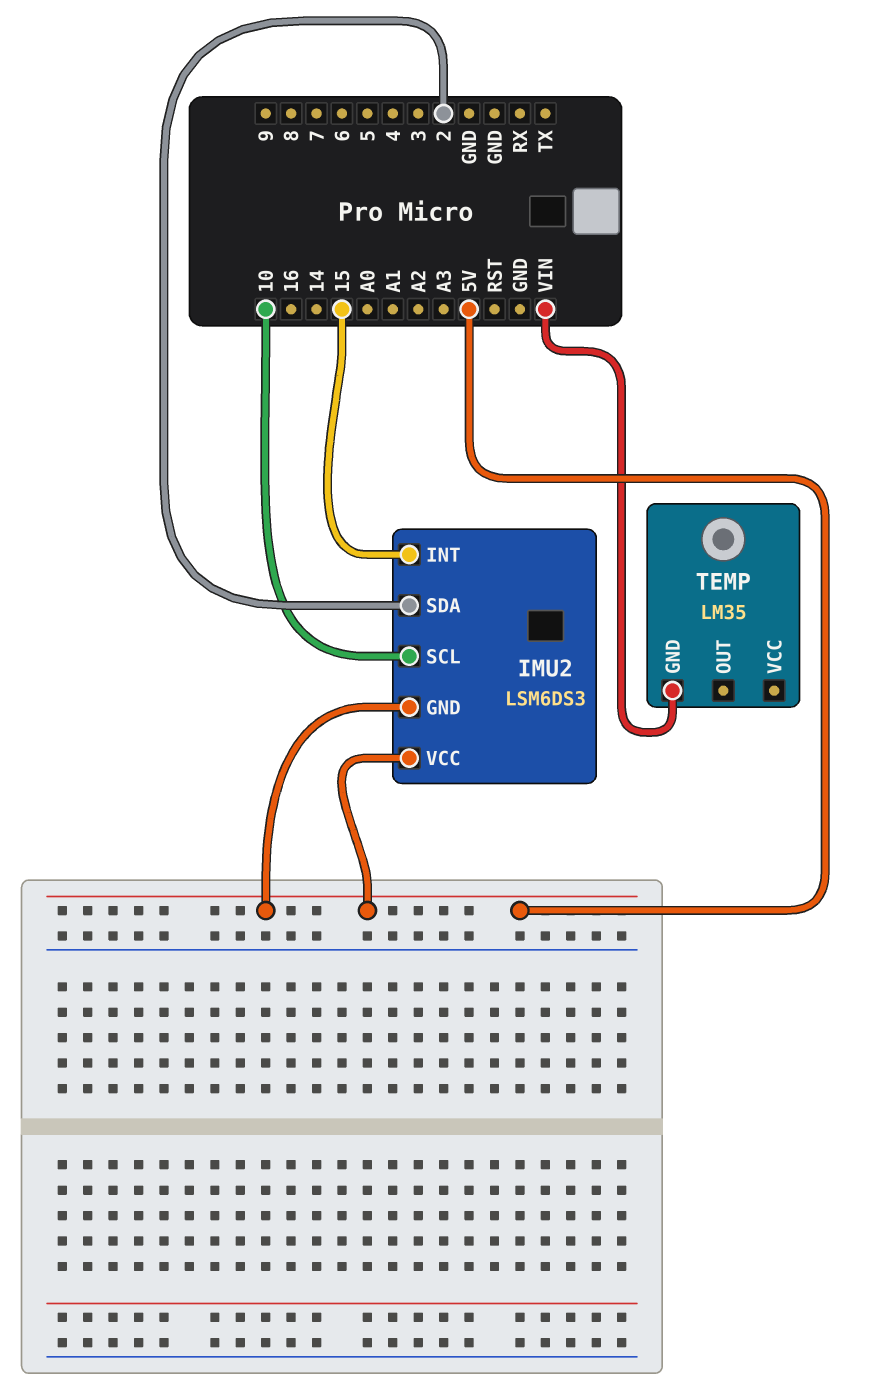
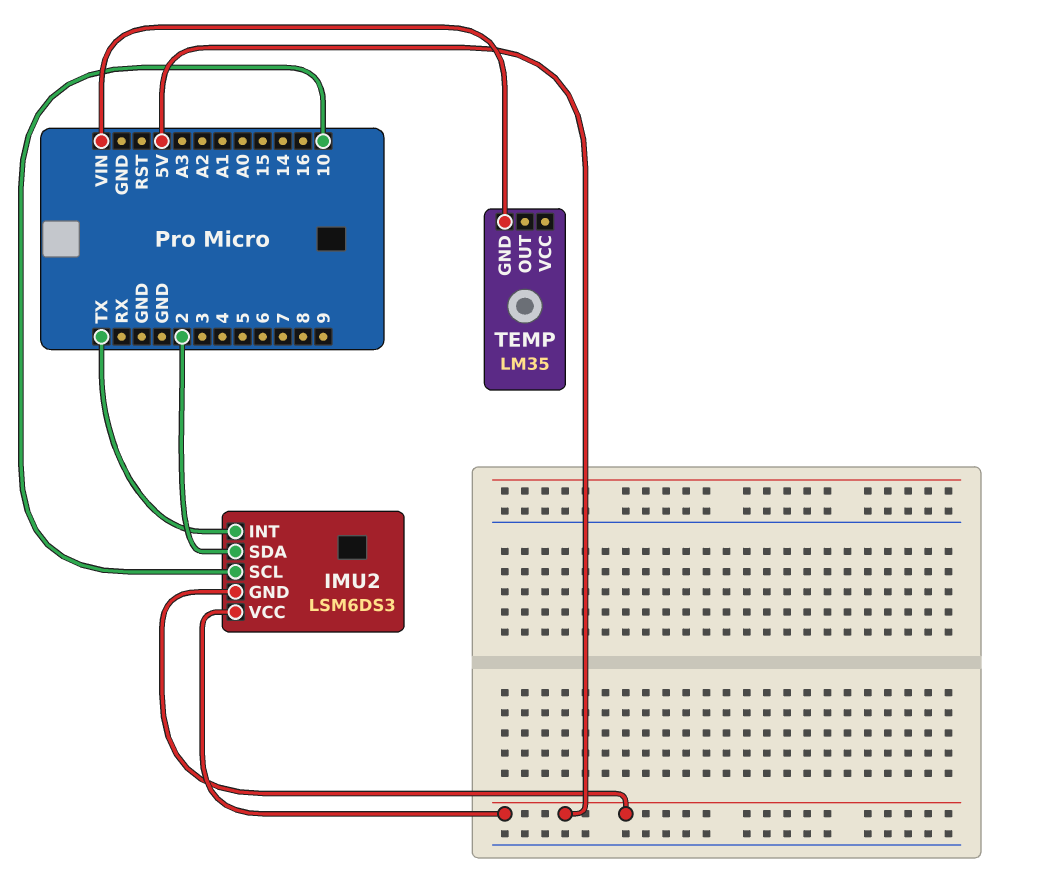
IMU2 pin INT: 15 -> TX

